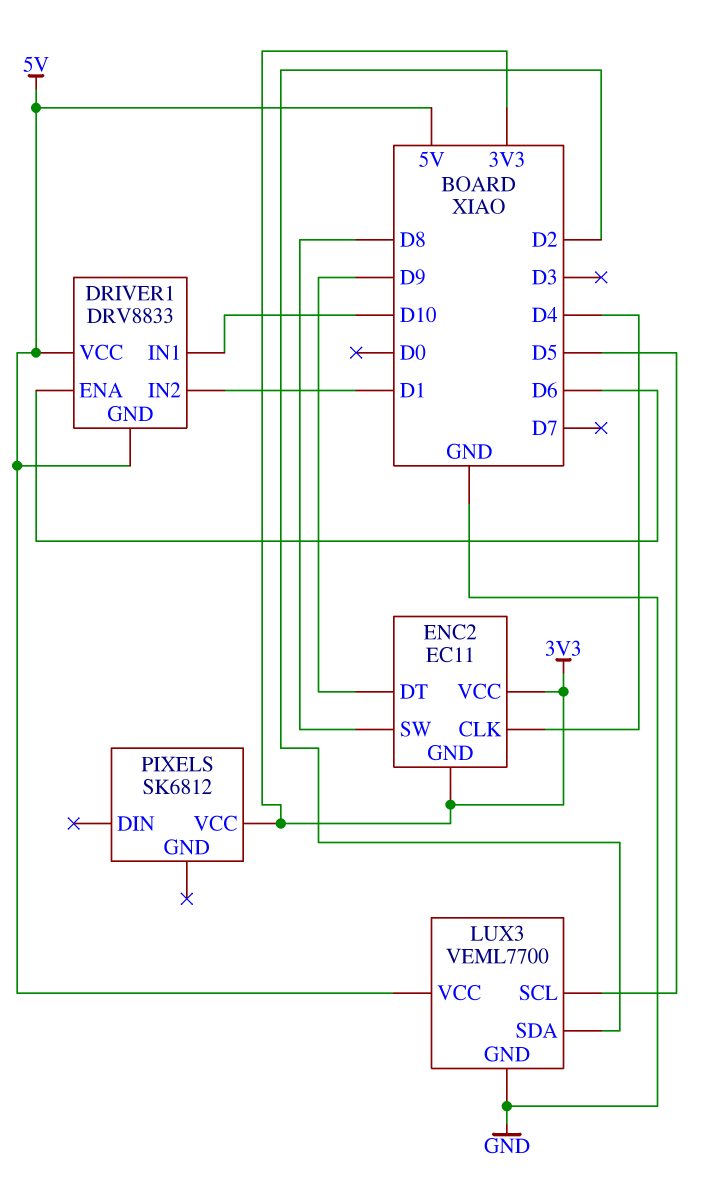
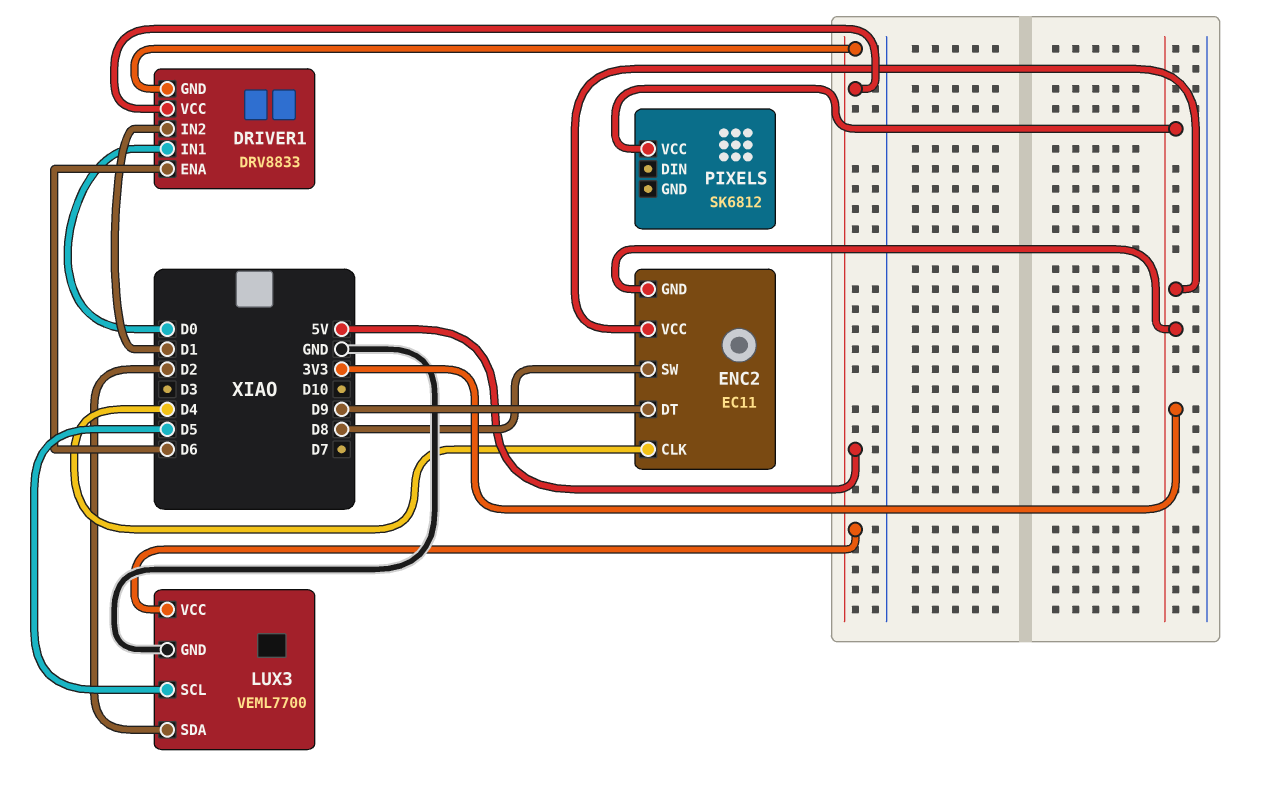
DRIVER1 pin IN1: D10 -> D0

